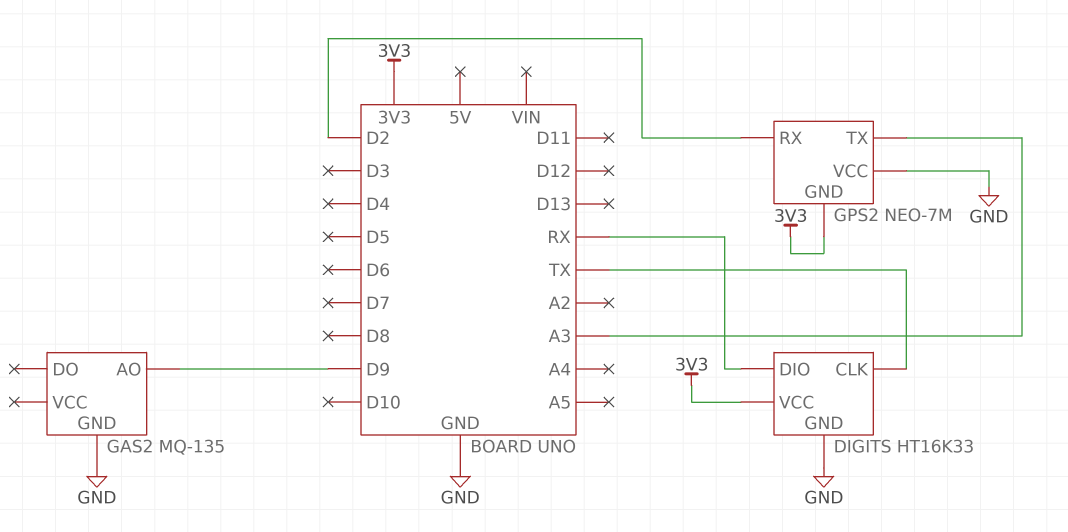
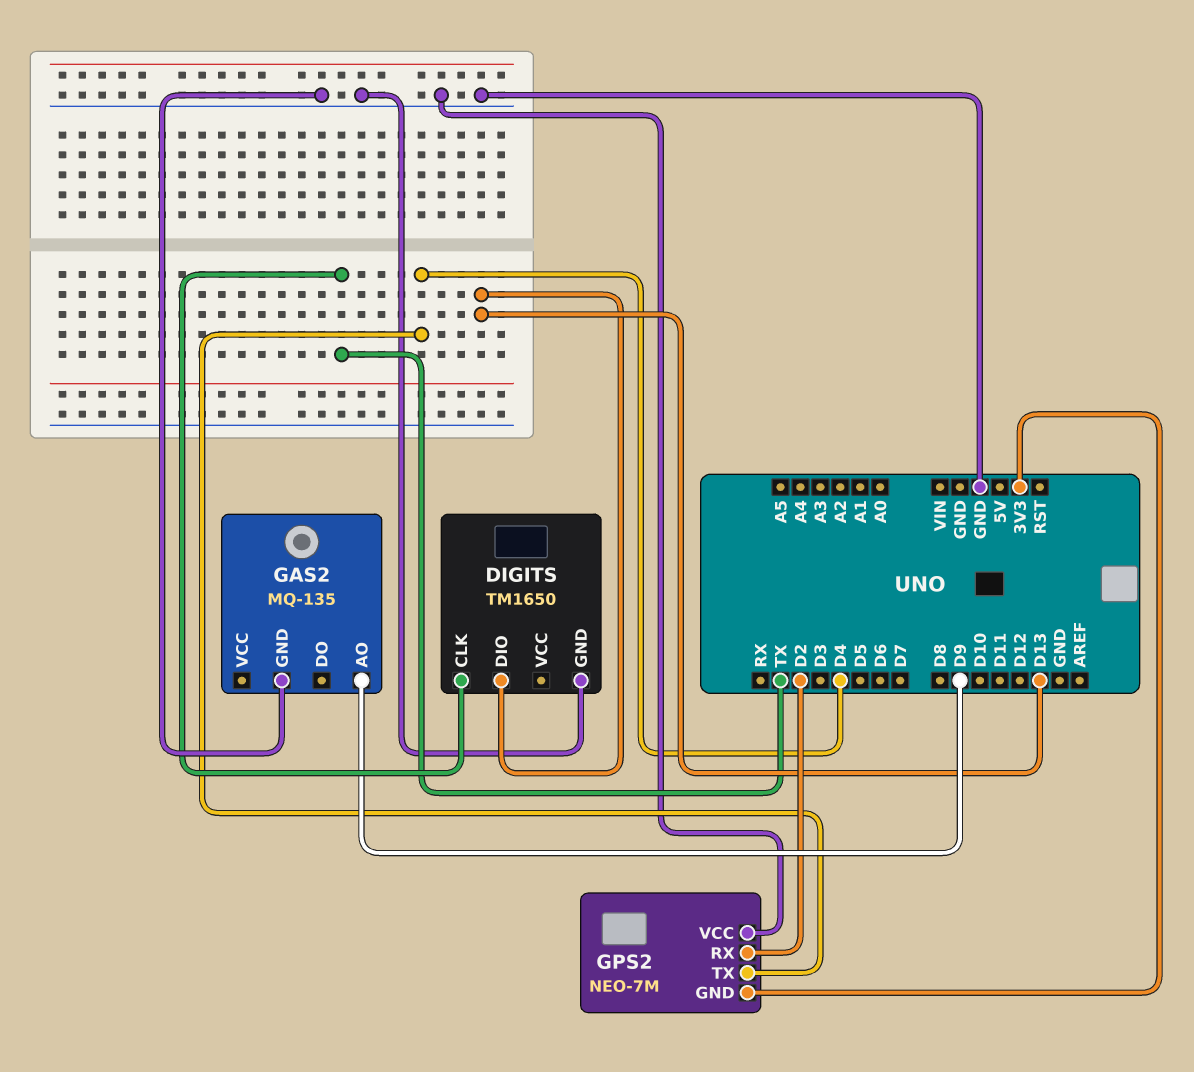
DIGITS: HT16K33 -> TM1650
DIGITS pin DIO: RX -> D13
DIGITS pin VCC: 3V3 -> none
GPS2 pin TX: A3 -> D4

